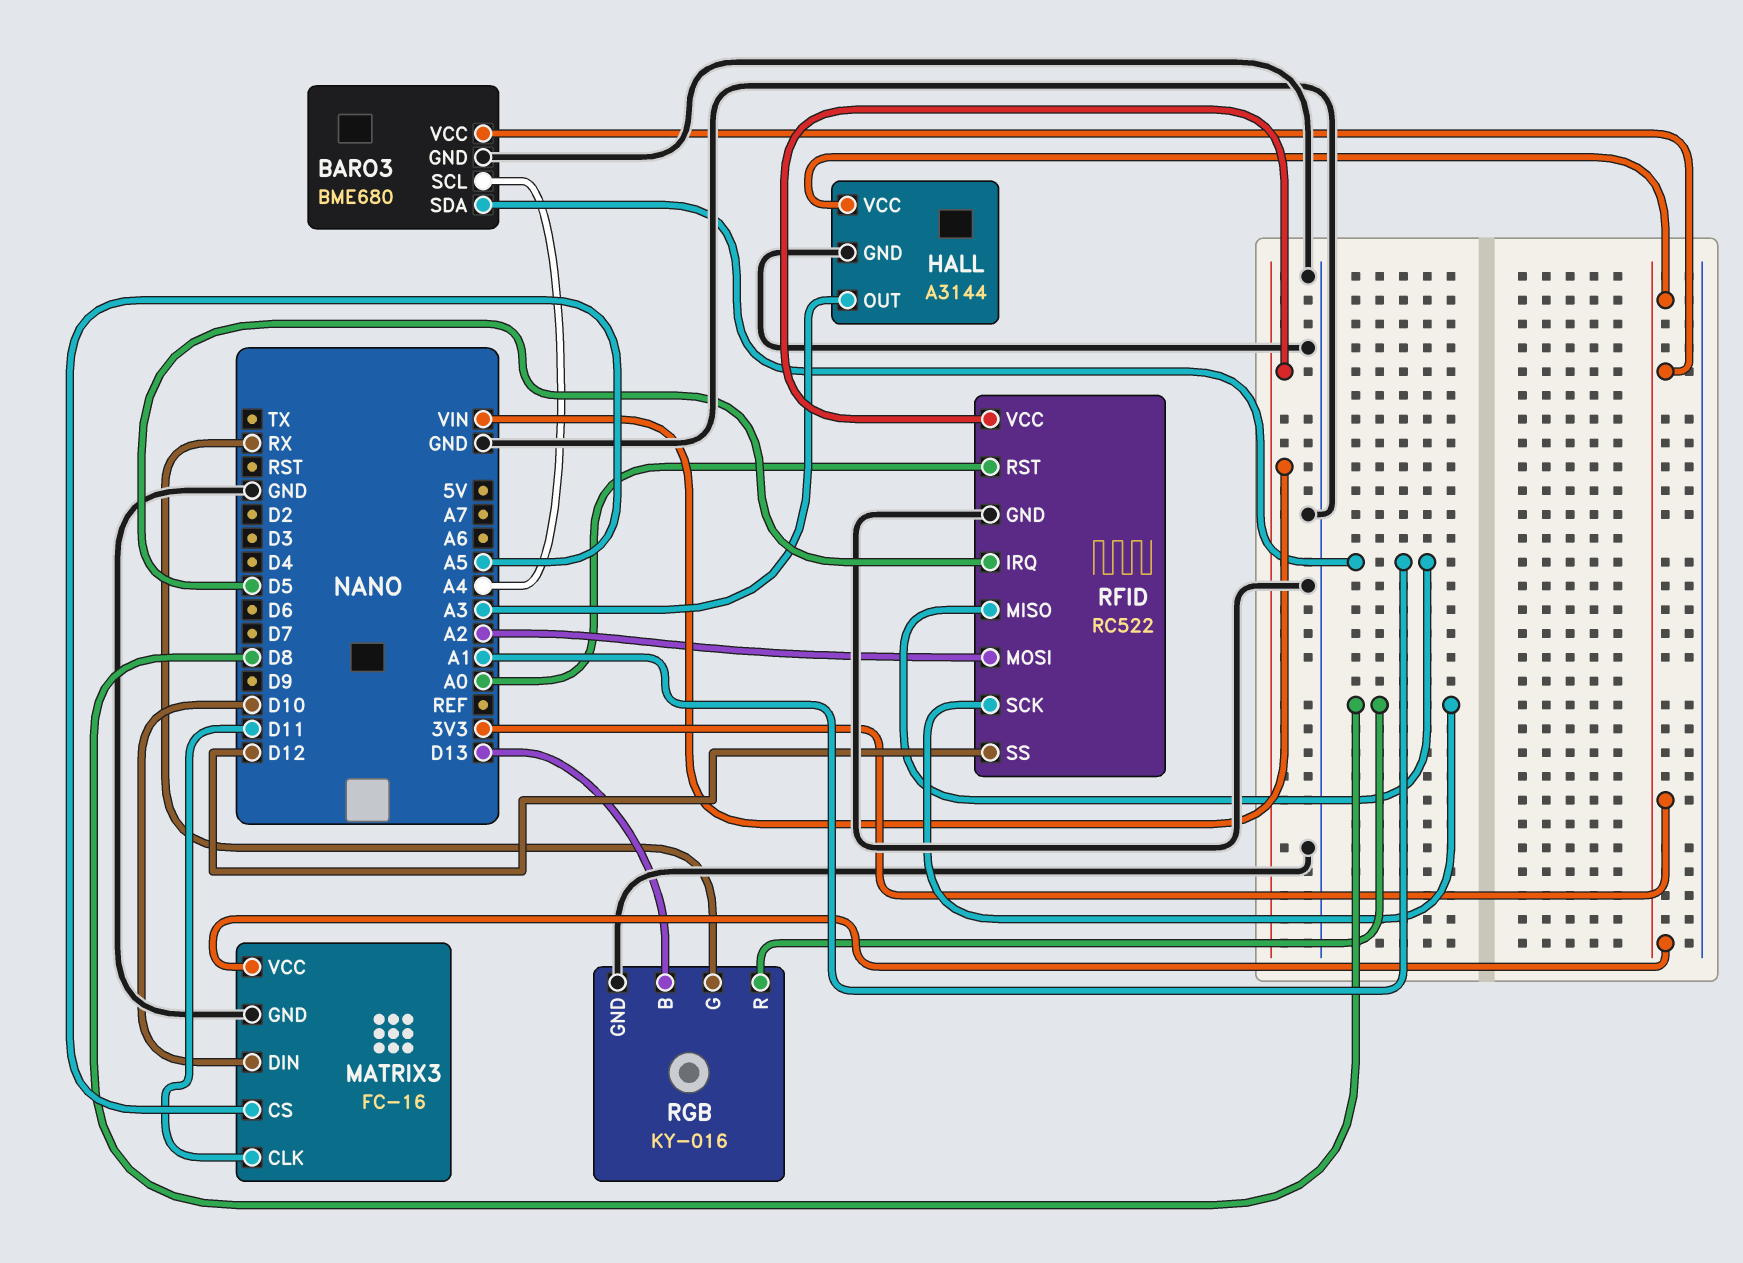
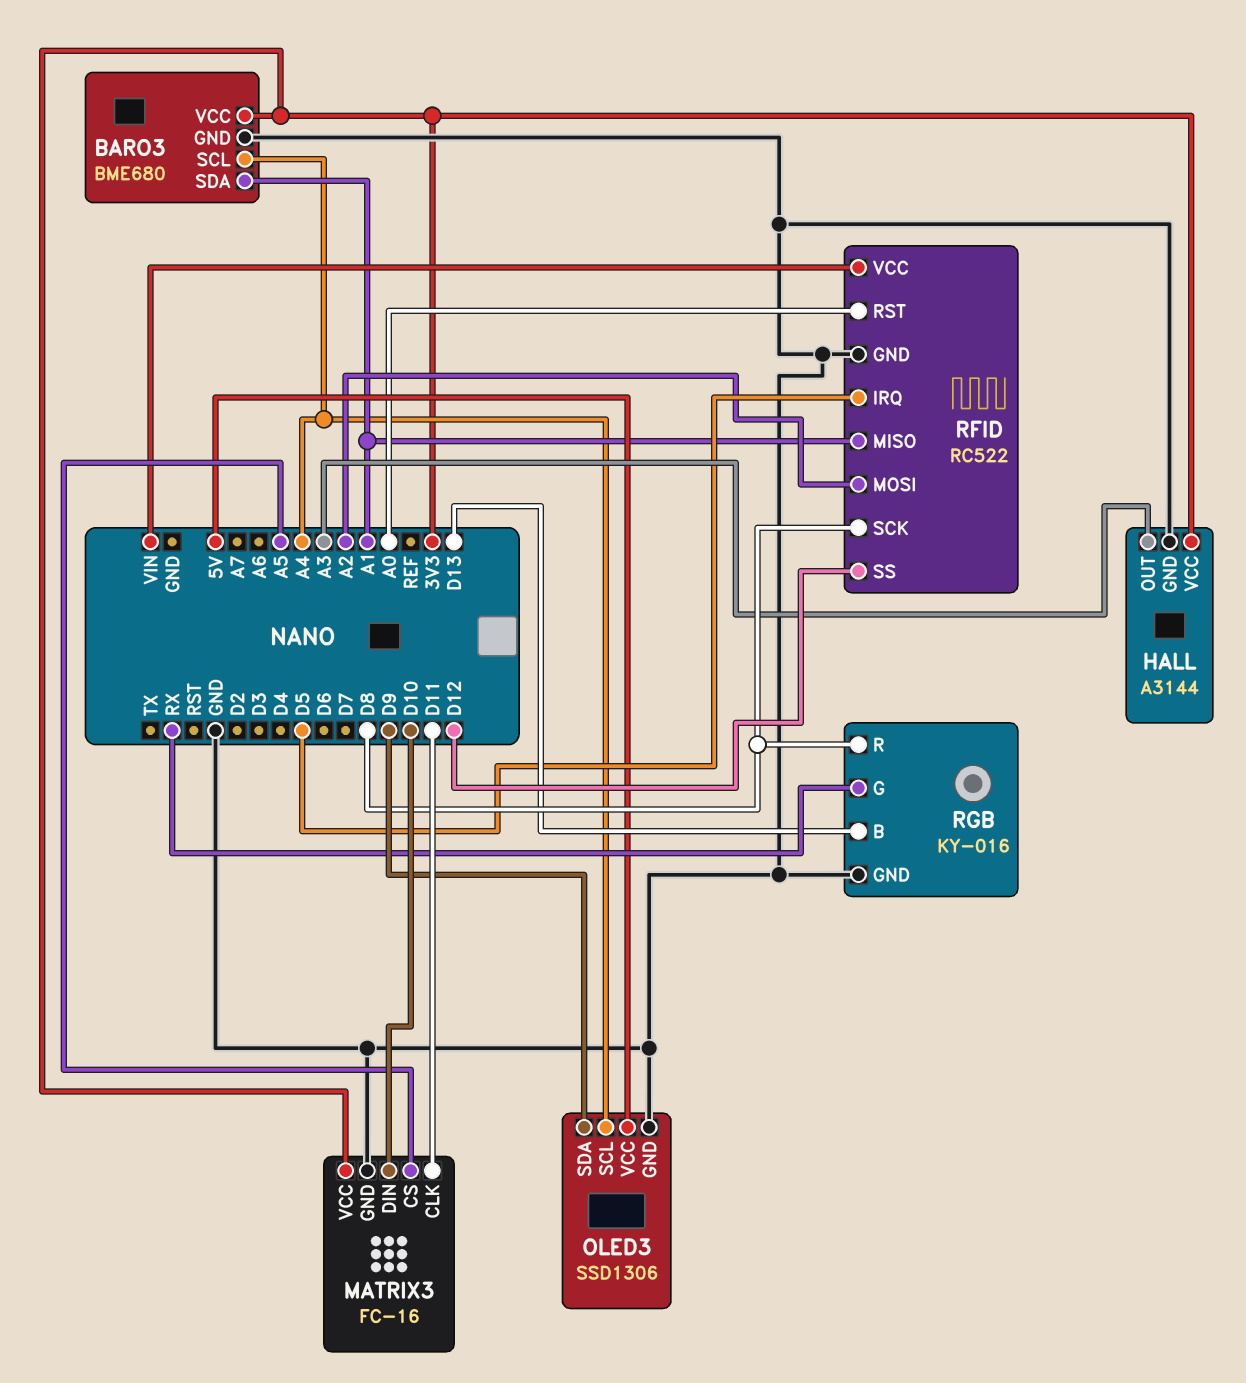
OLED3: none -> SSD1306
OLED3 pin GND: none -> GND
OLED3 pin SCL: none -> A4
OLED3 pin SDA: none -> D9
OLED3 pin VCC: none -> 5V

